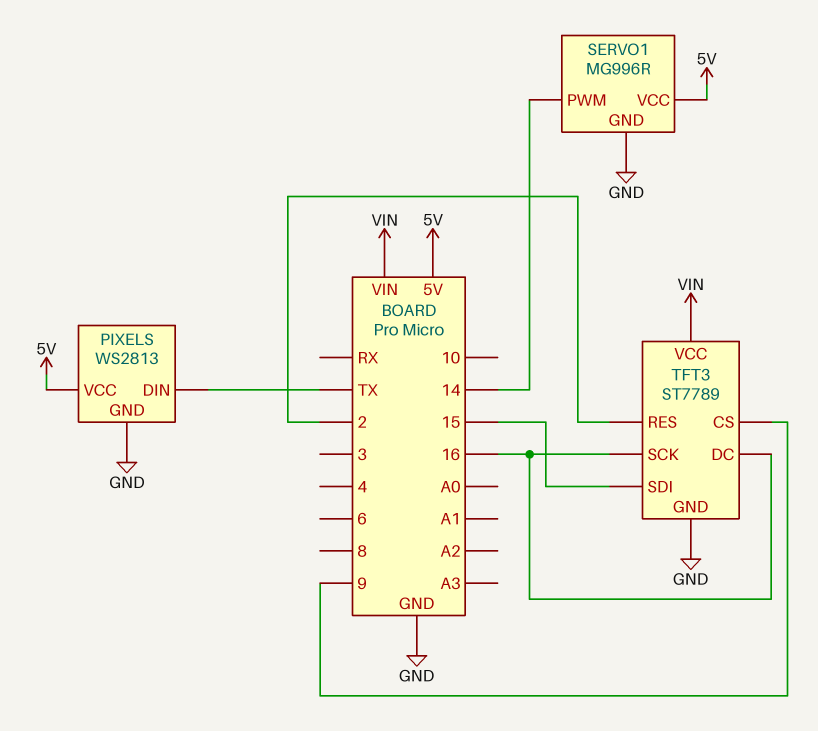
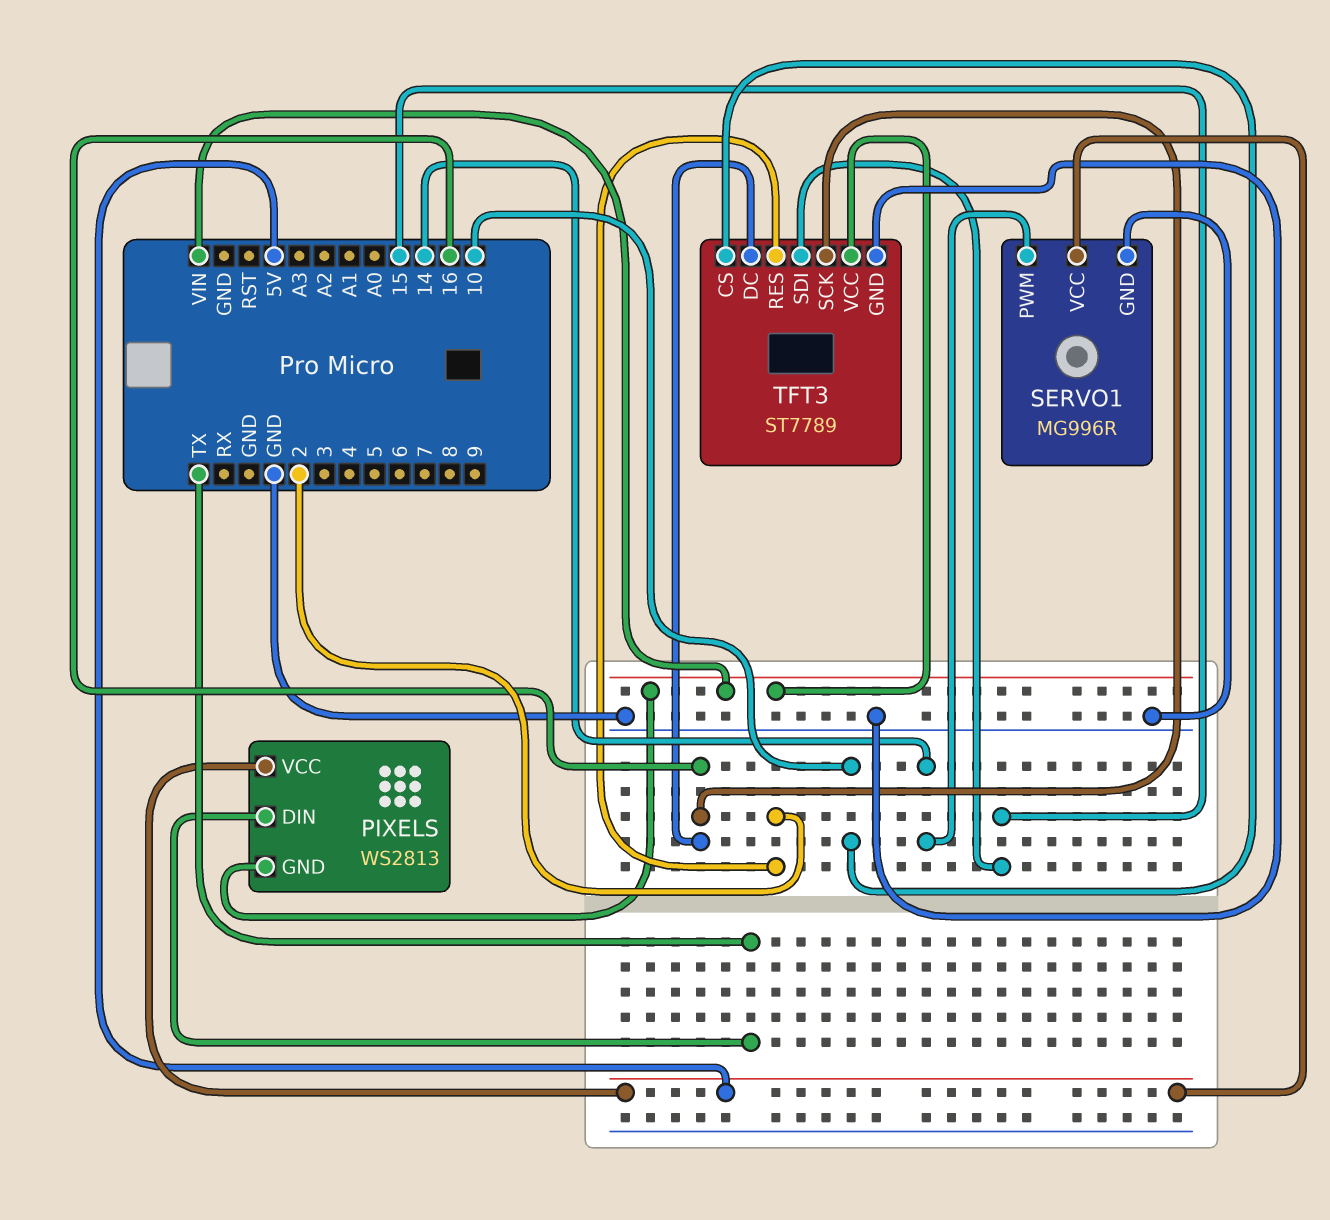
PIXELS pin GND: GND -> VIN
TFT3 pin CS: 9 -> 10

